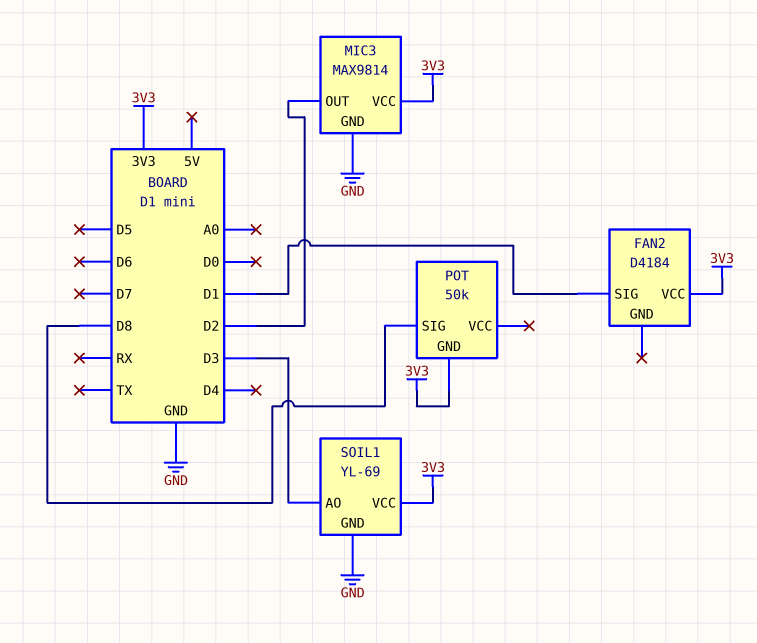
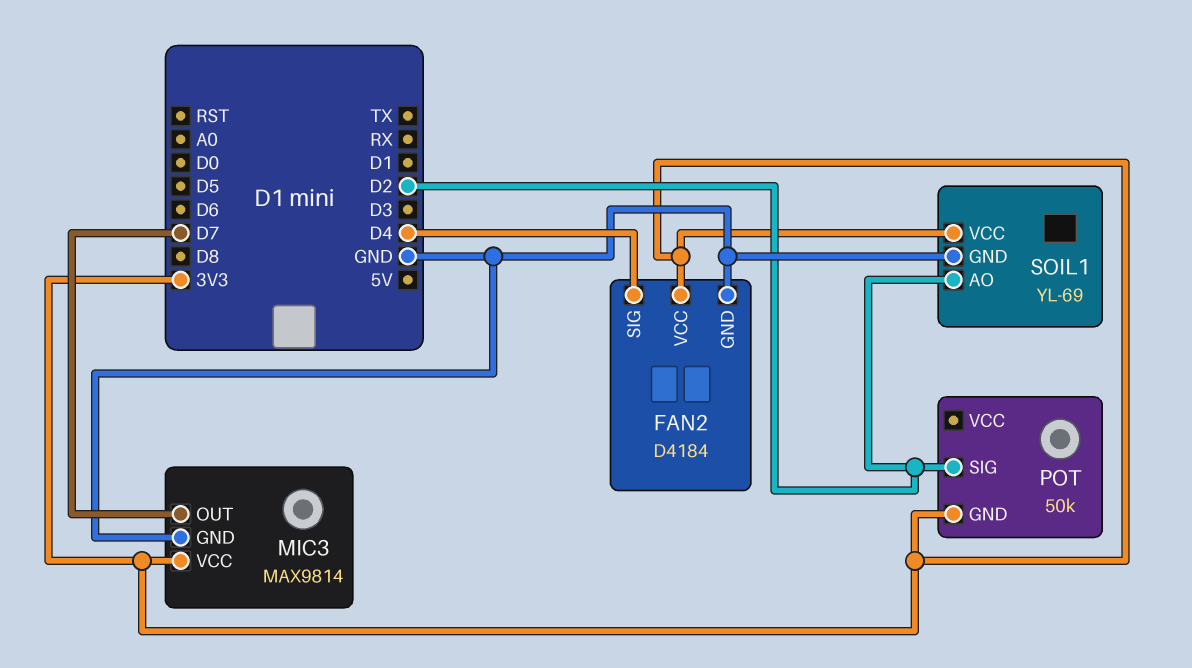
FAN2 pin GND: none -> GND
FAN2 pin SIG: D1 -> D4
MIC3 pin OUT: D2 -> D7
POT pin SIG: D8 -> D2
SOIL1 pin AO: D3 -> D2

